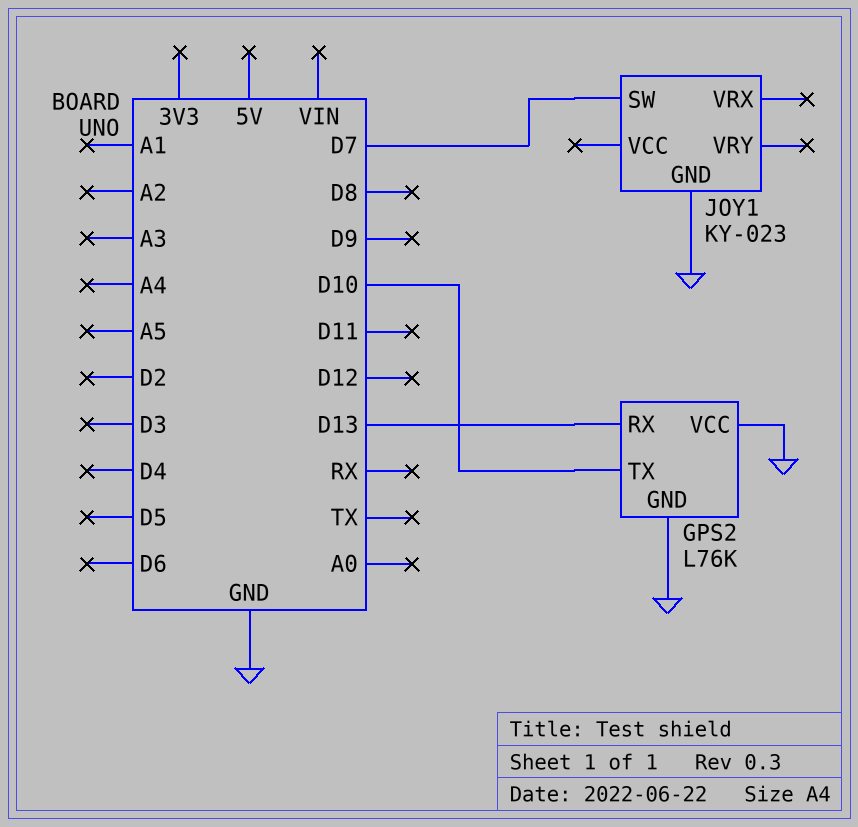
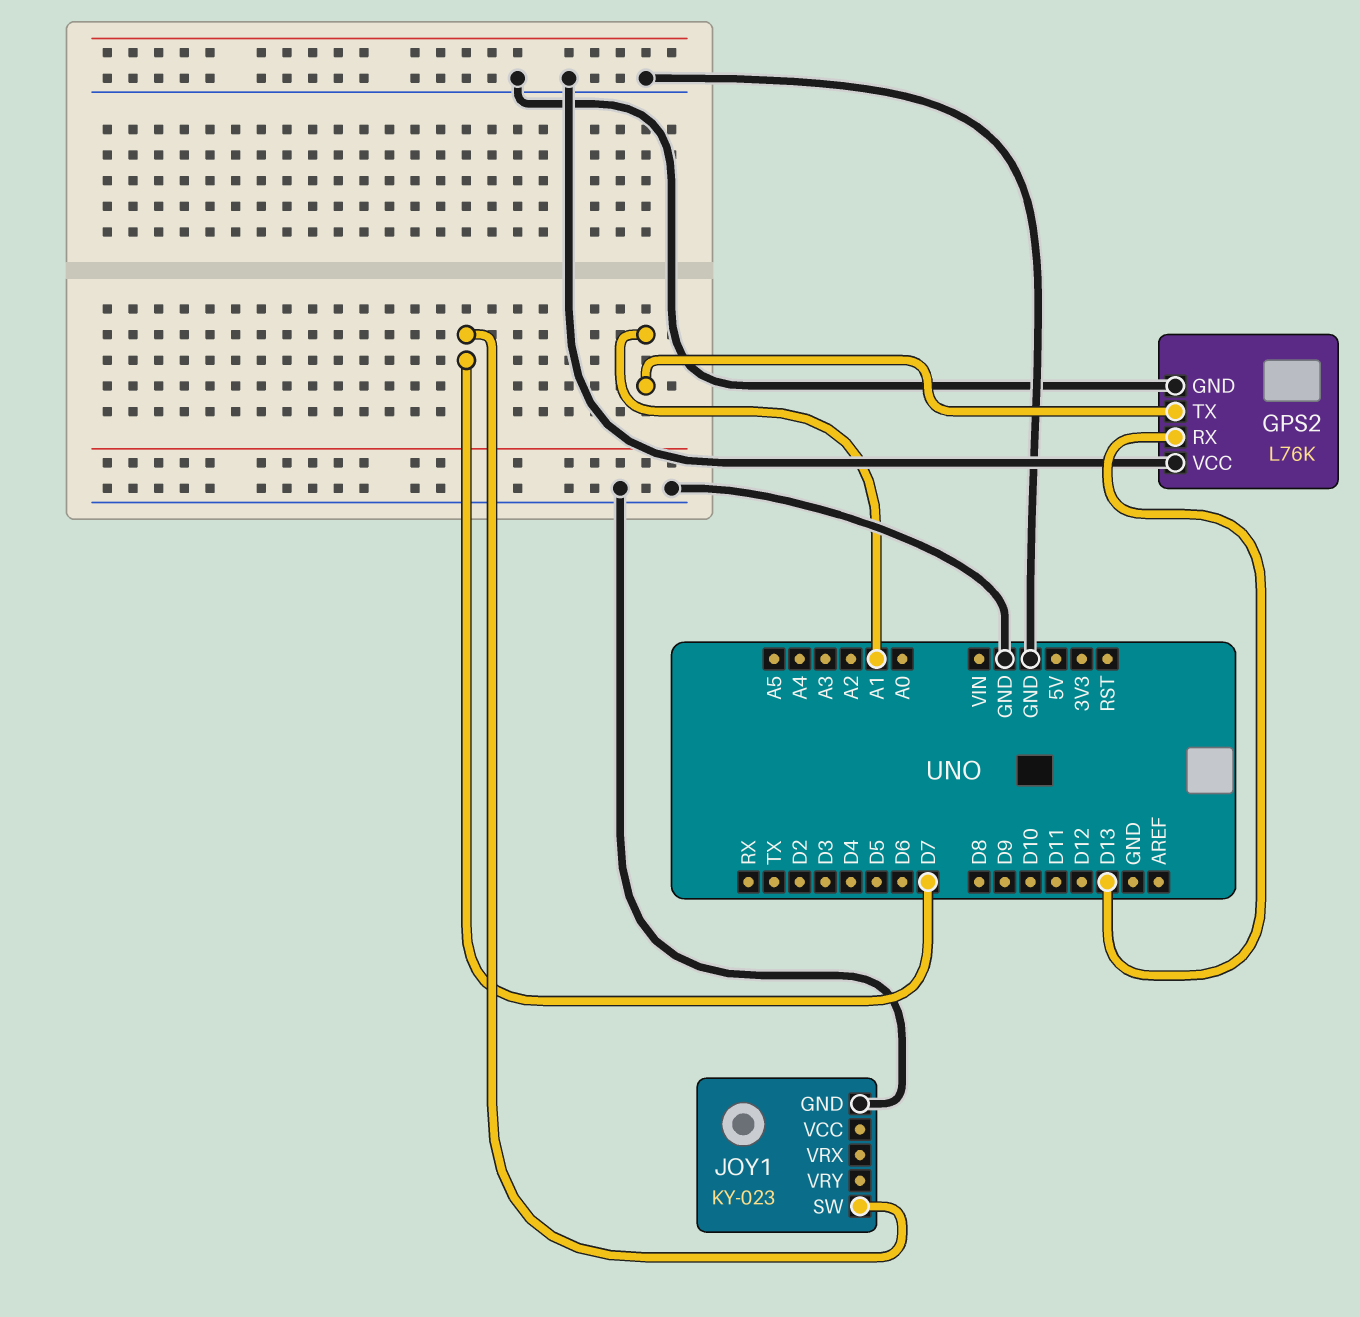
GPS2 pin TX: D10 -> A1

